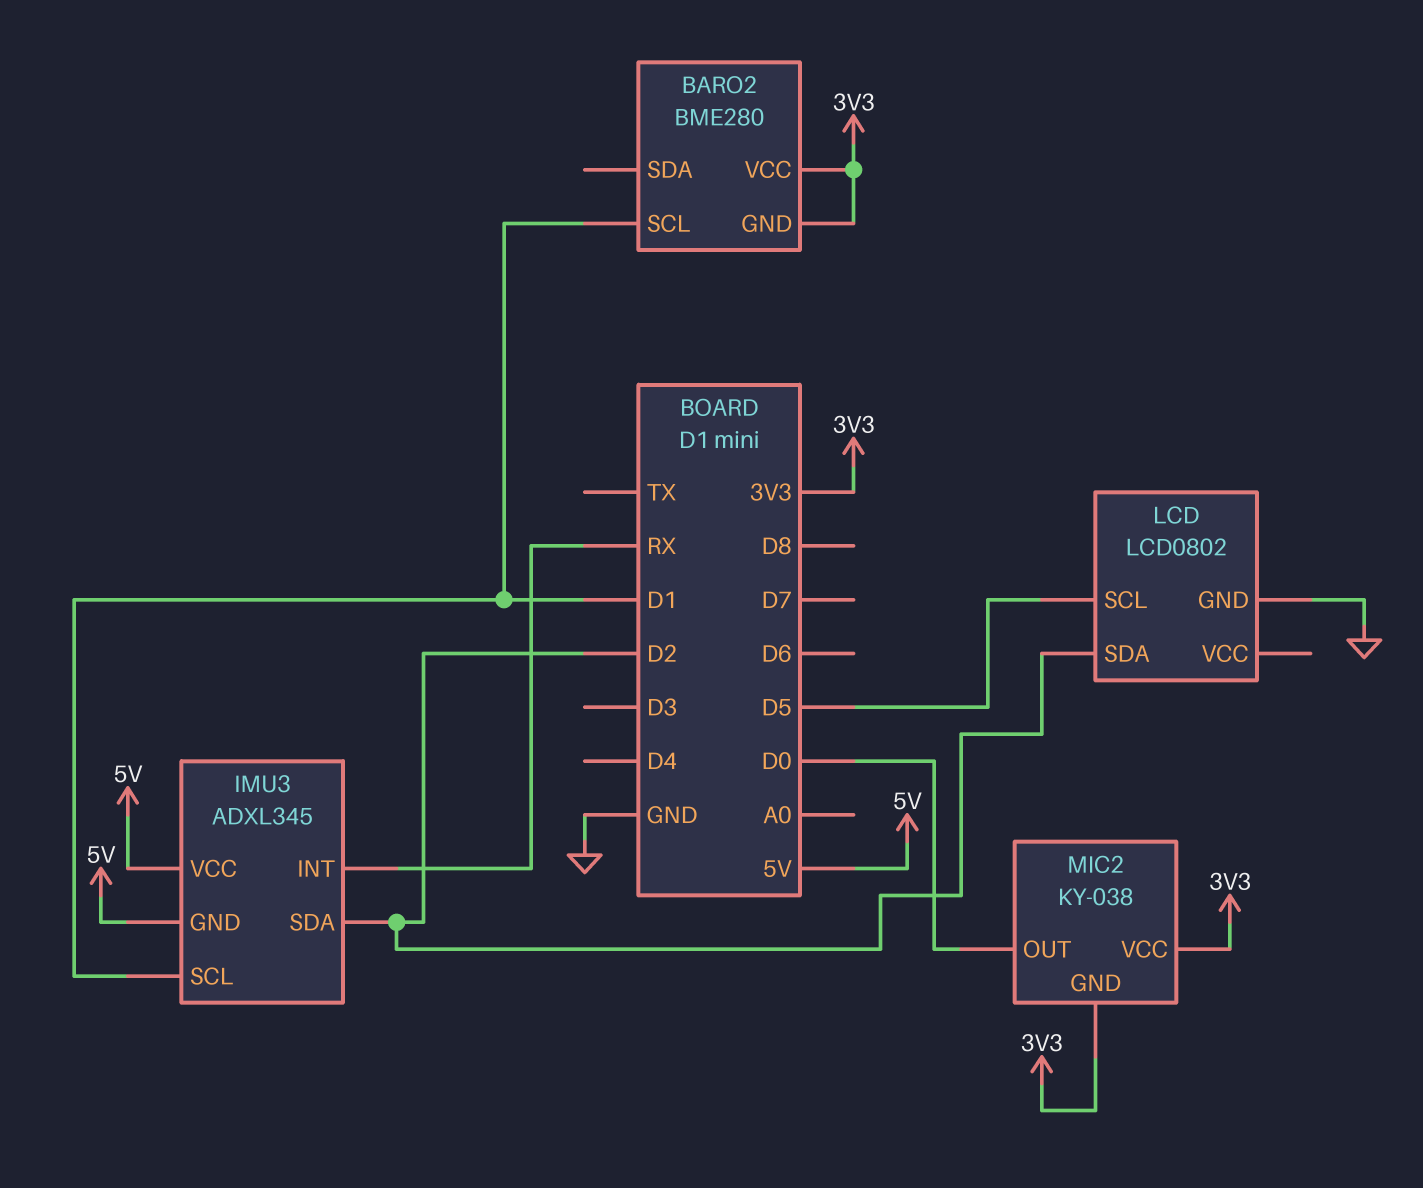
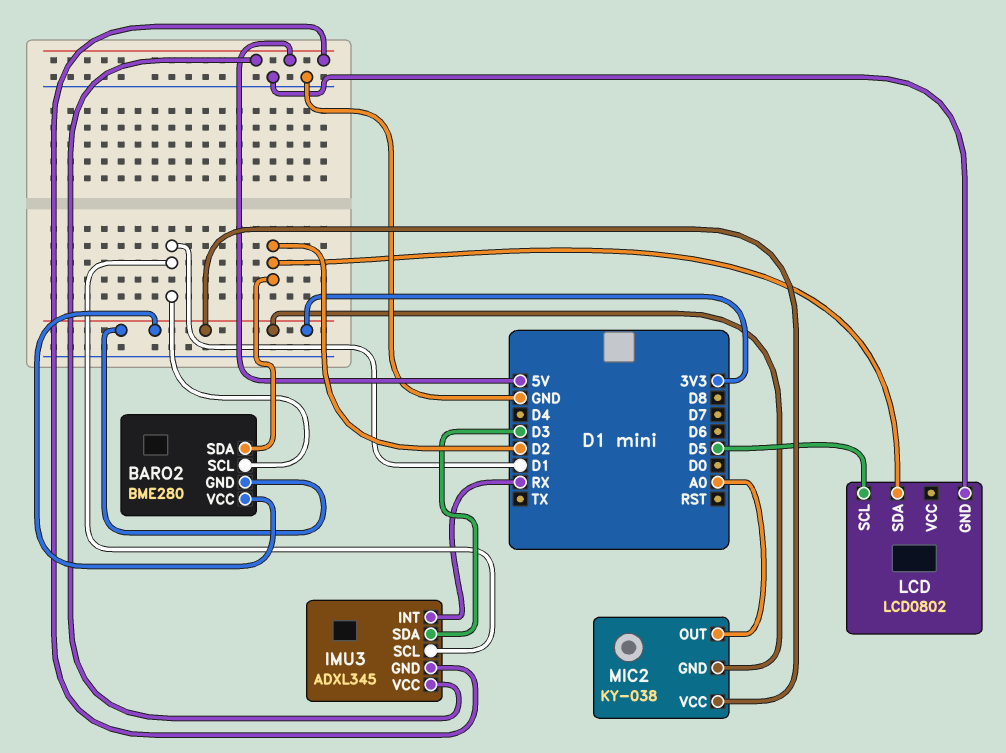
BARO2 pin SDA: none -> D2
IMU3 pin SDA: D2 -> D3
MIC2 pin OUT: D0 -> A0

